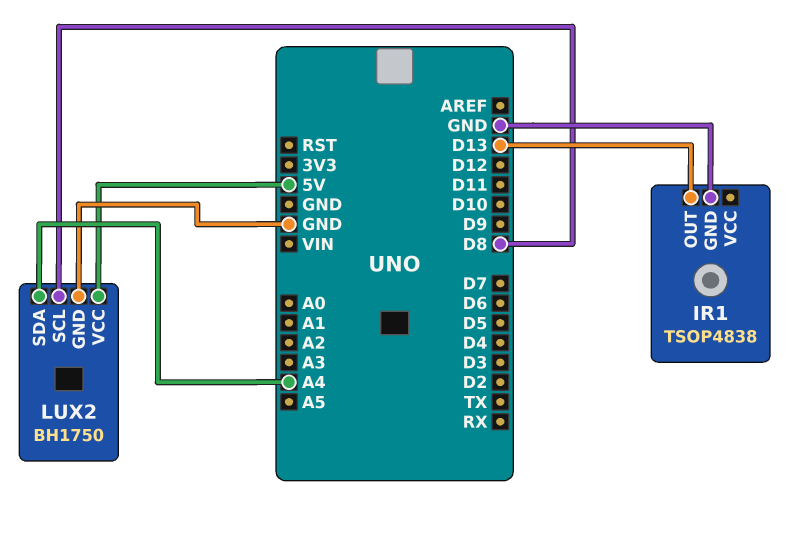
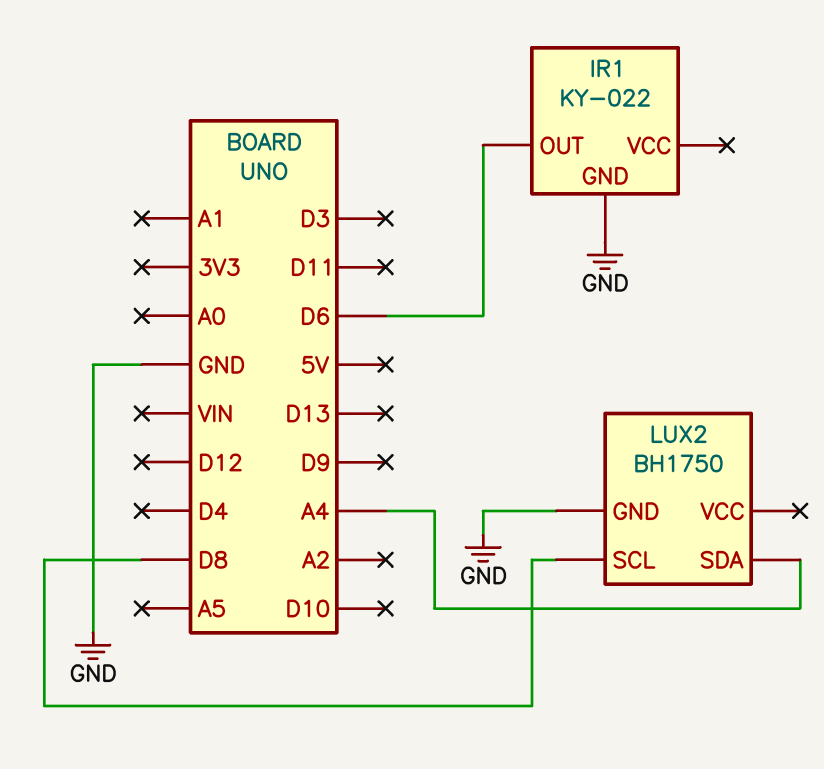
IR1: TSOP4838 -> KY-022
IR1 pin OUT: D13 -> D6
LUX2 pin VCC: 5V -> none

